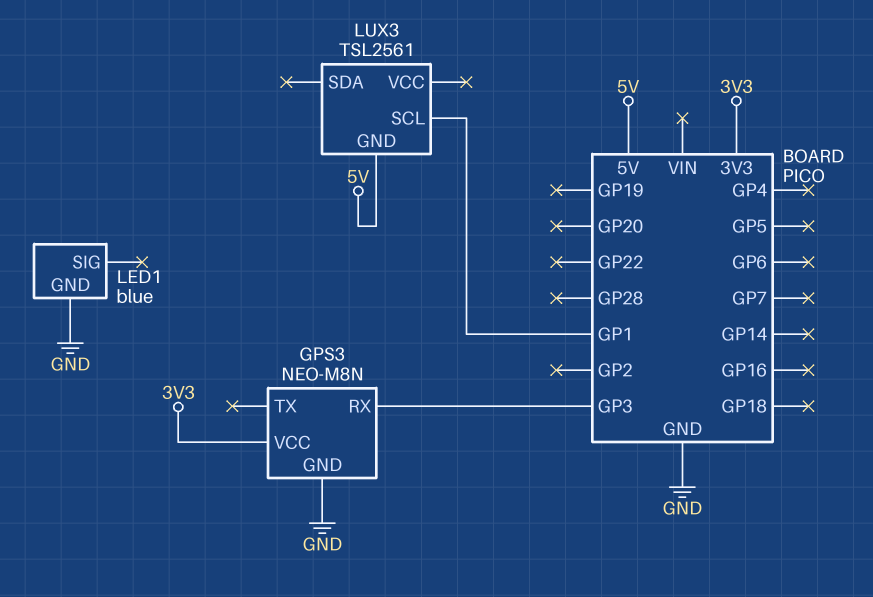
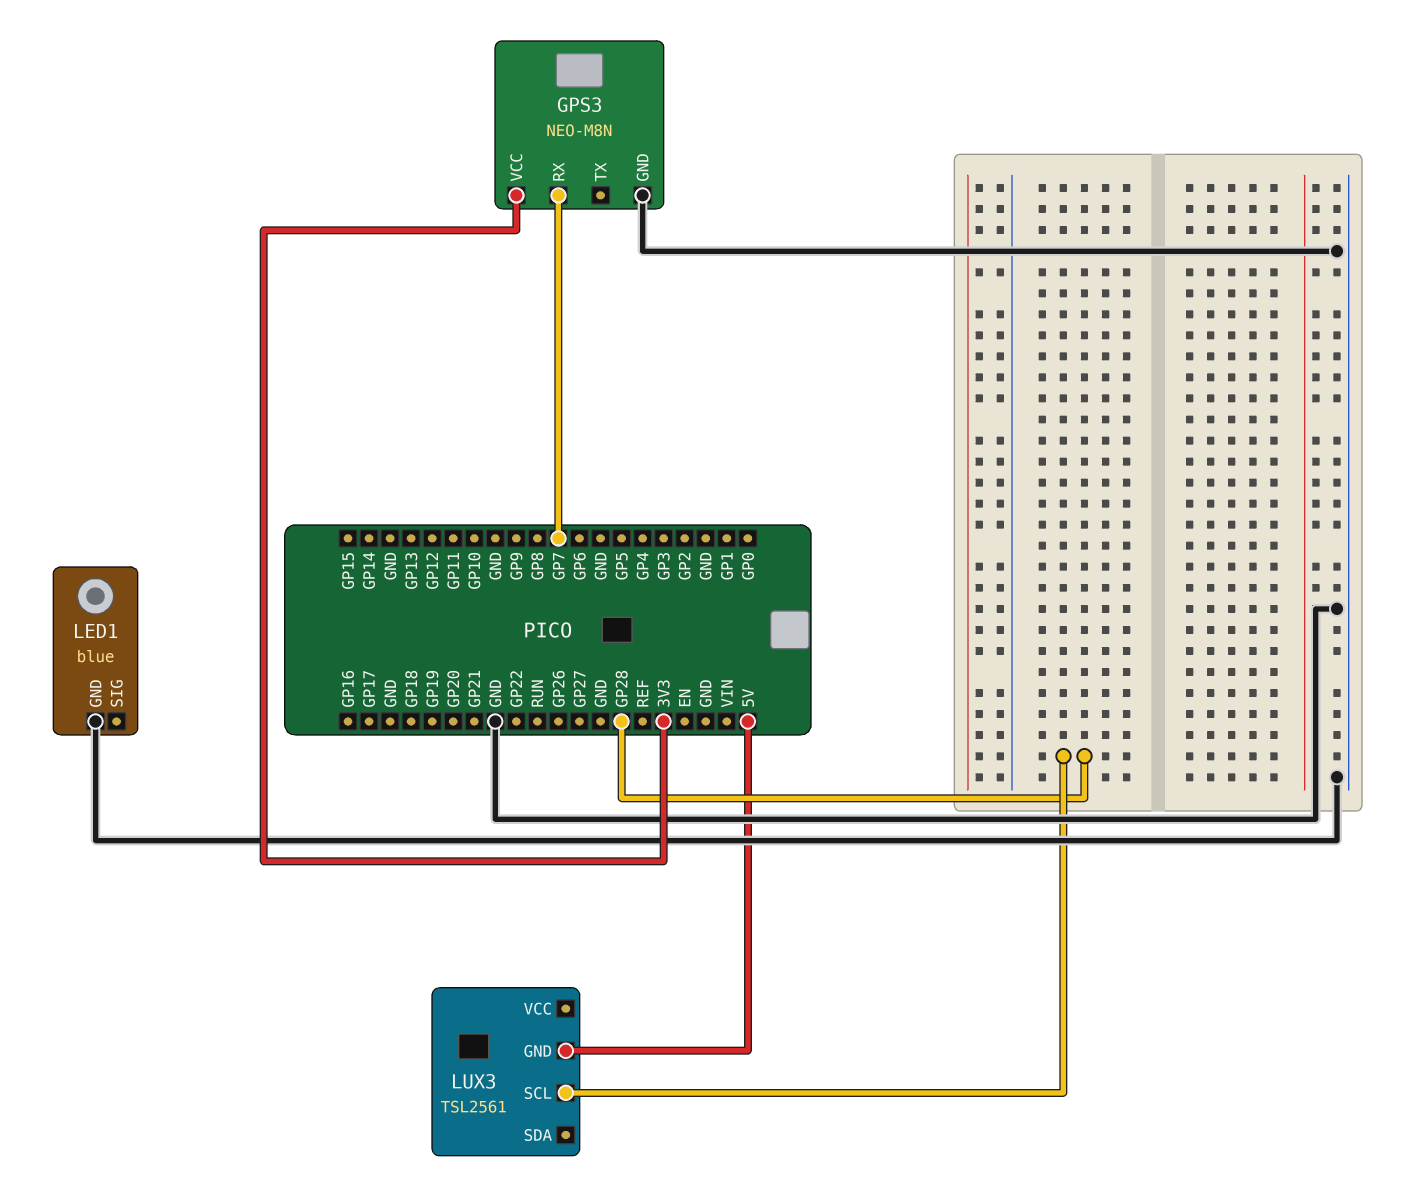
GPS3 pin RX: GP3 -> GP7
LUX3 pin SCL: GP1 -> GP28

